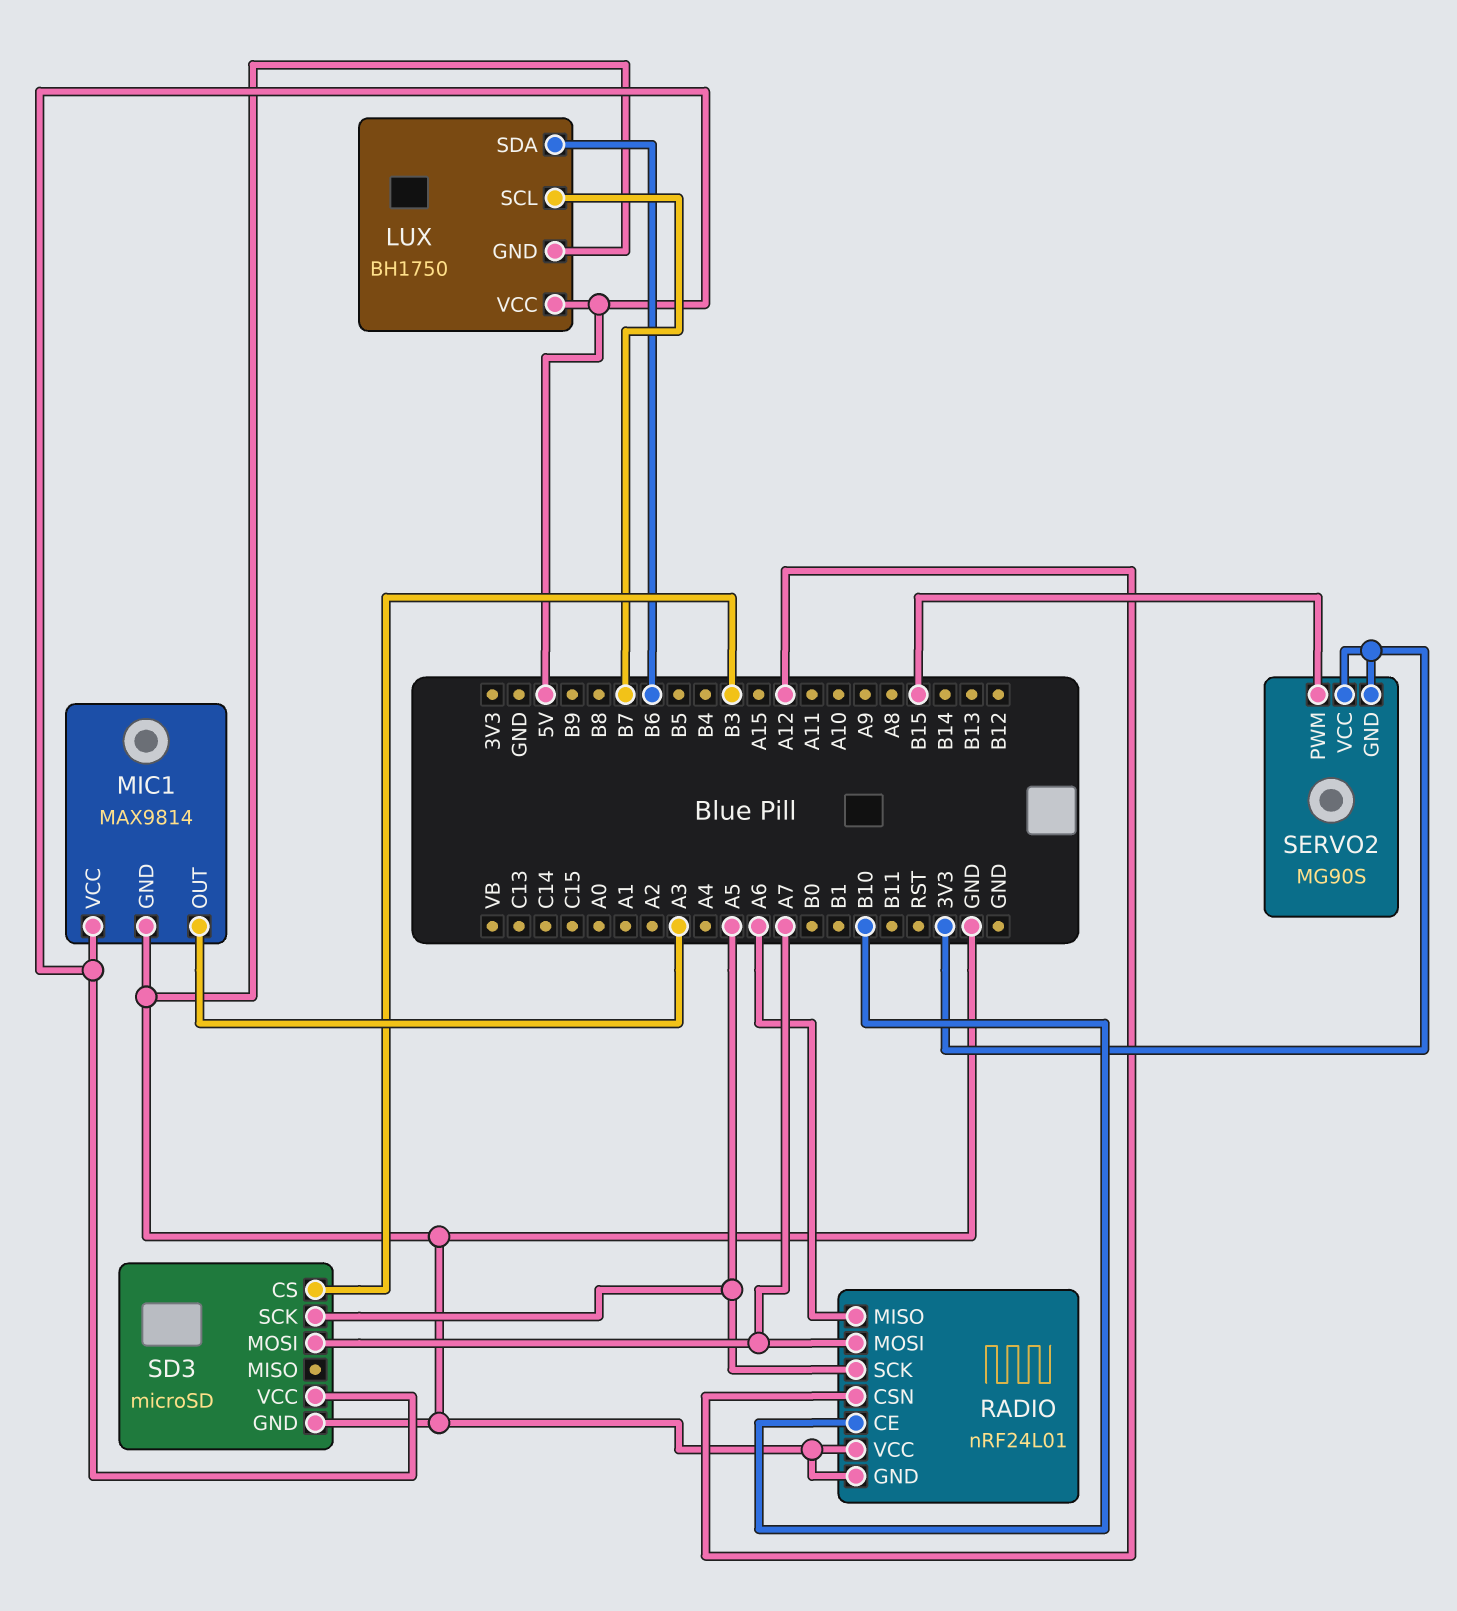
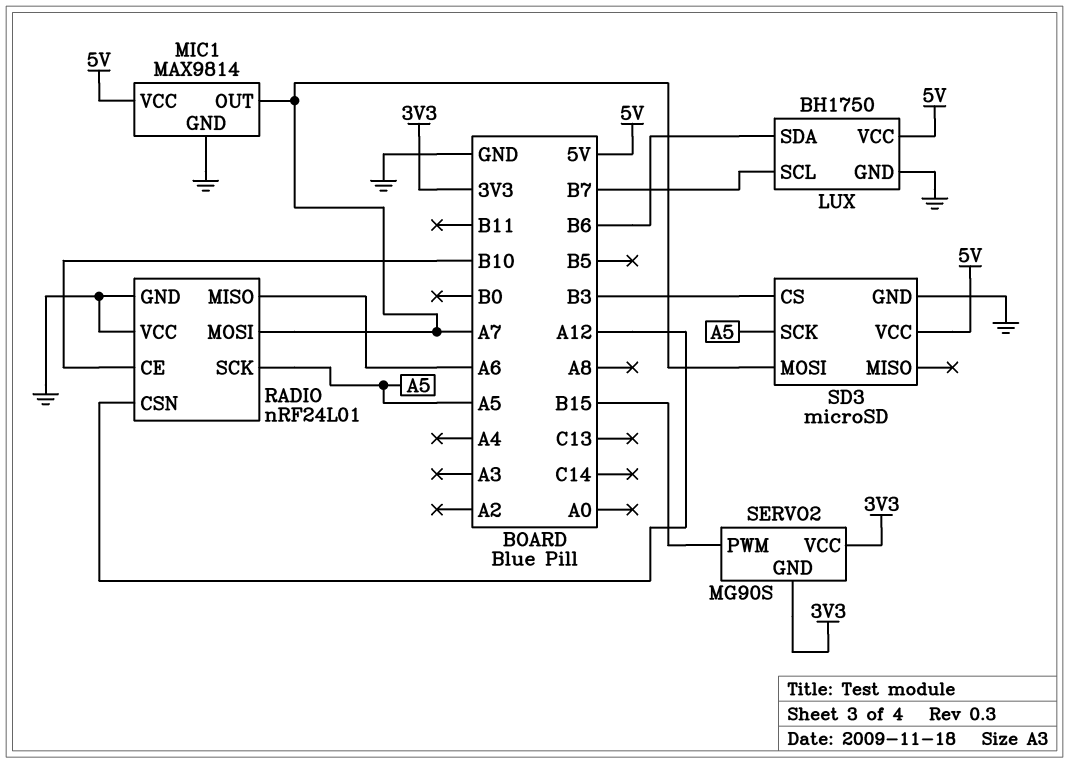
MIC1 pin OUT: A3 -> A7

